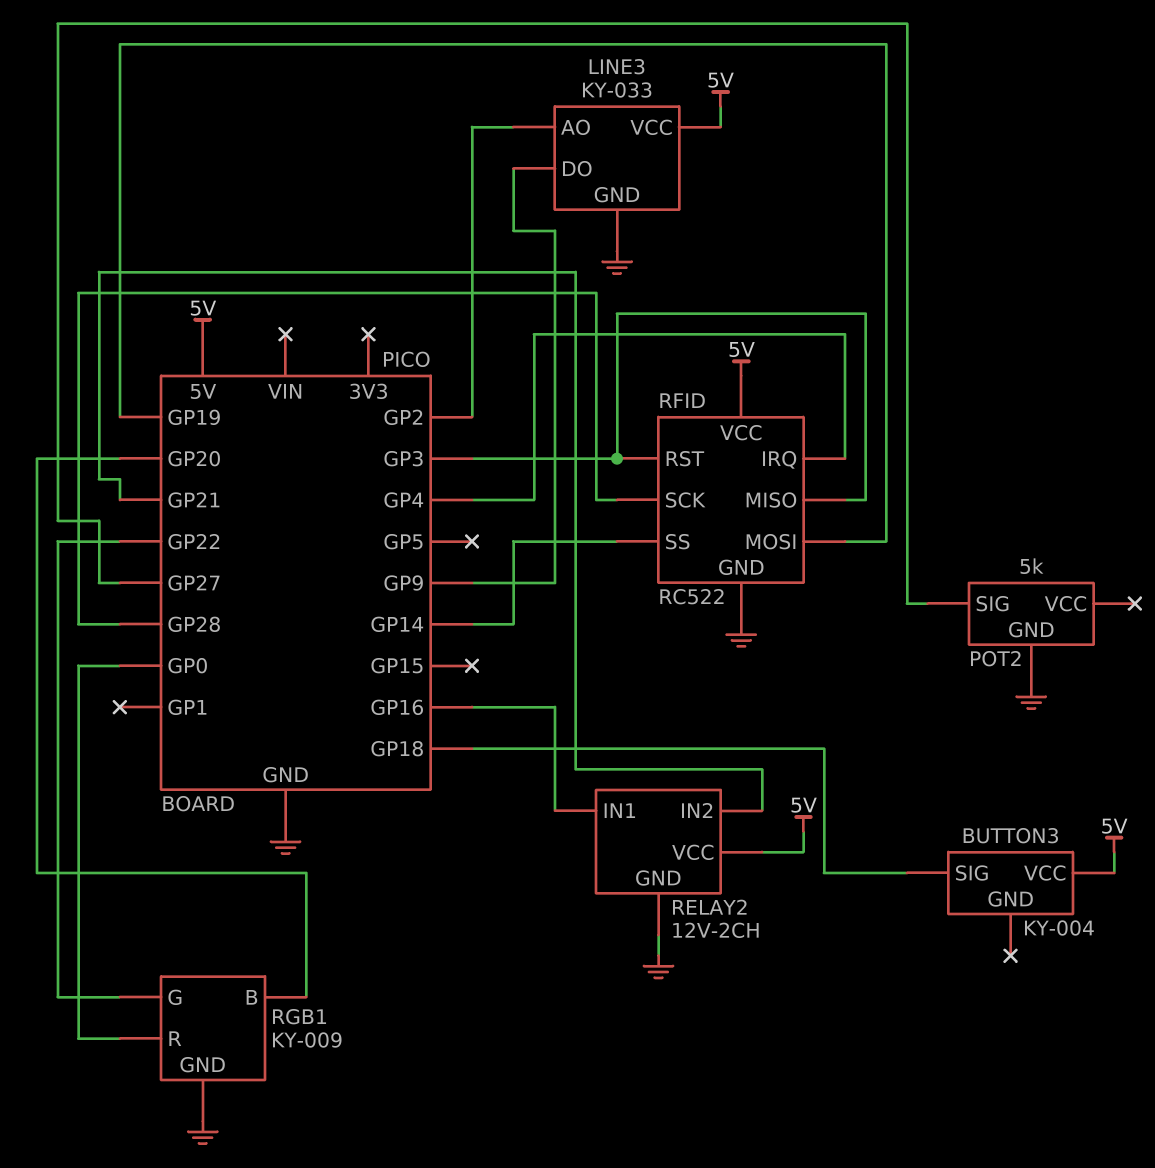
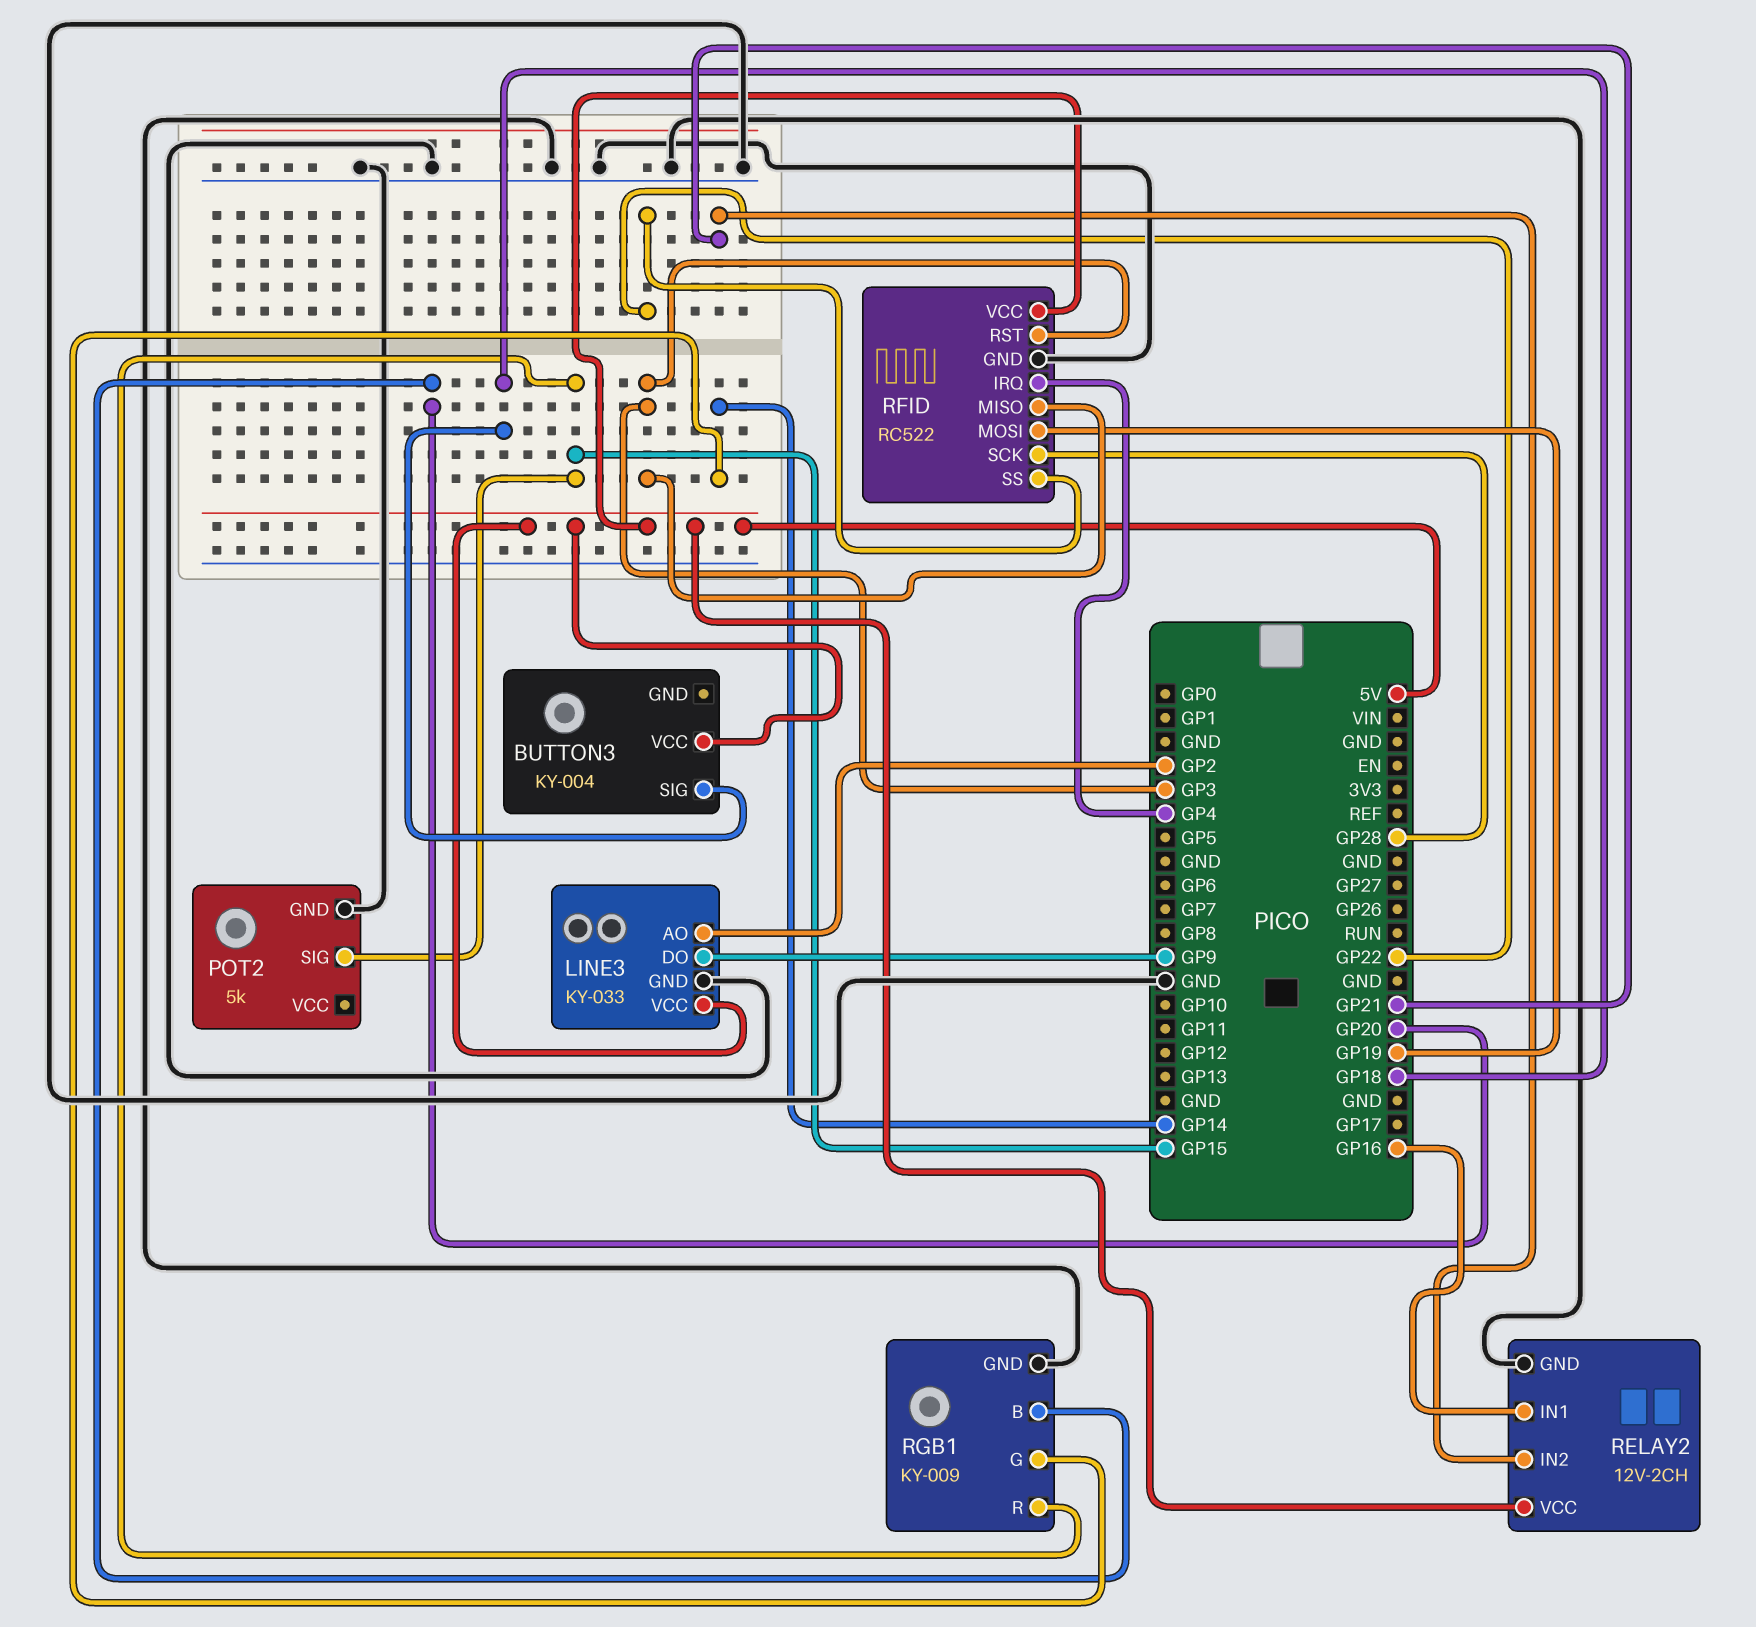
POT2 pin SIG: GP27 -> GP15
RFID pin SS: GP14 -> GP22
RGB1 pin G: GP22 -> GP14
RGB1 pin R: GP0 -> GP15

